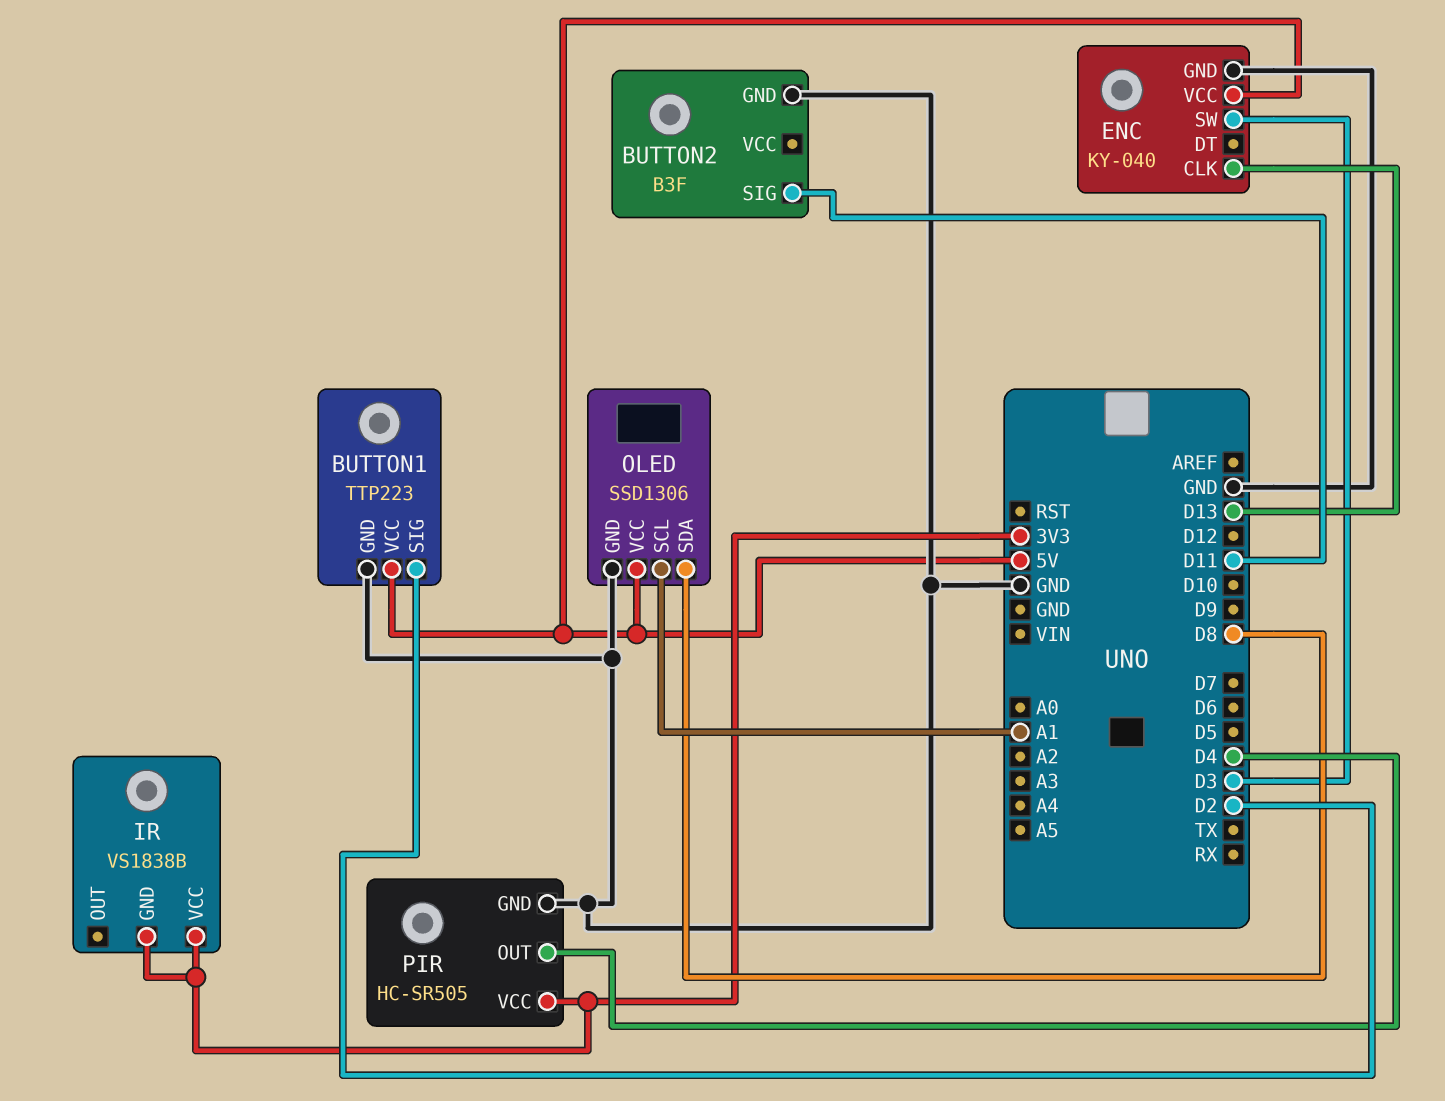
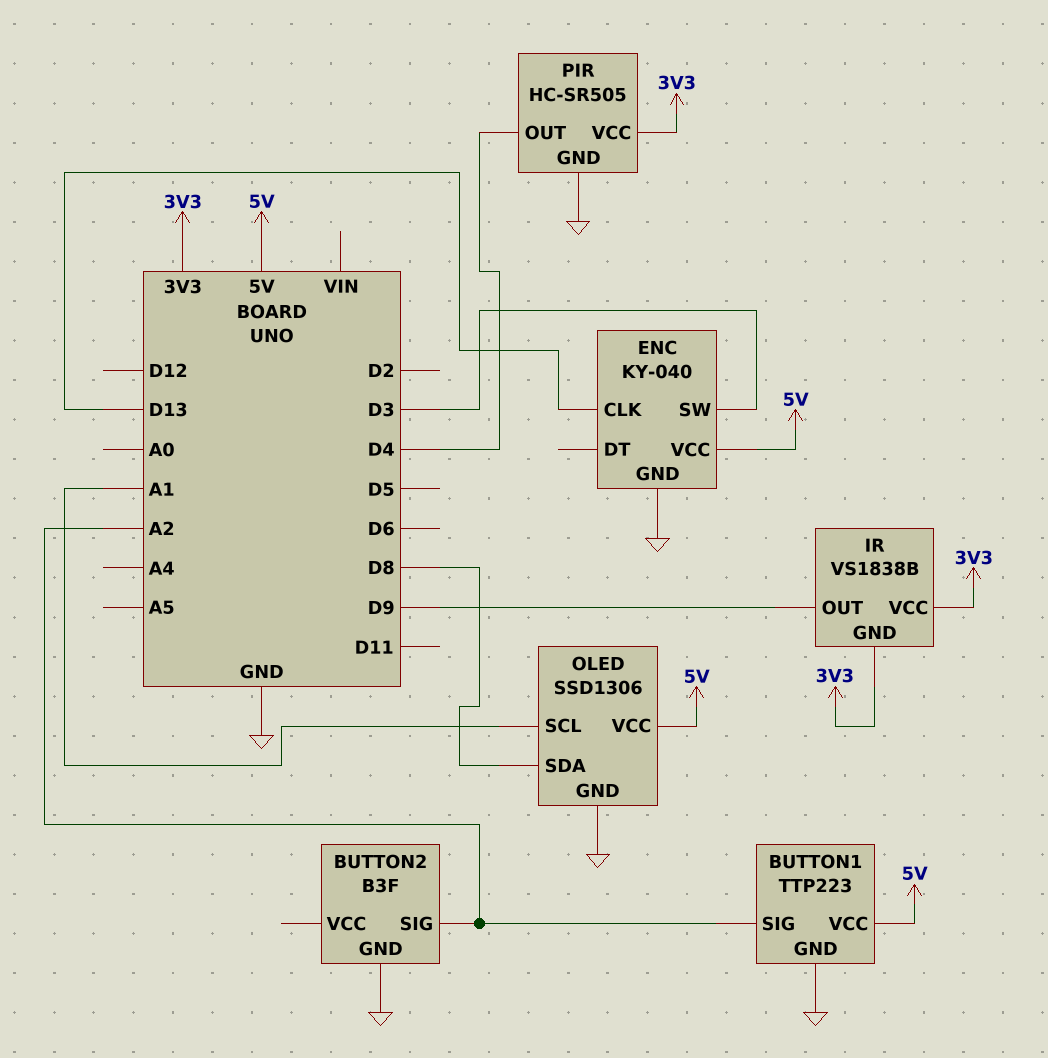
BUTTON1 pin SIG: D2 -> A2
BUTTON2 pin SIG: D11 -> A2
IR pin OUT: none -> D9

